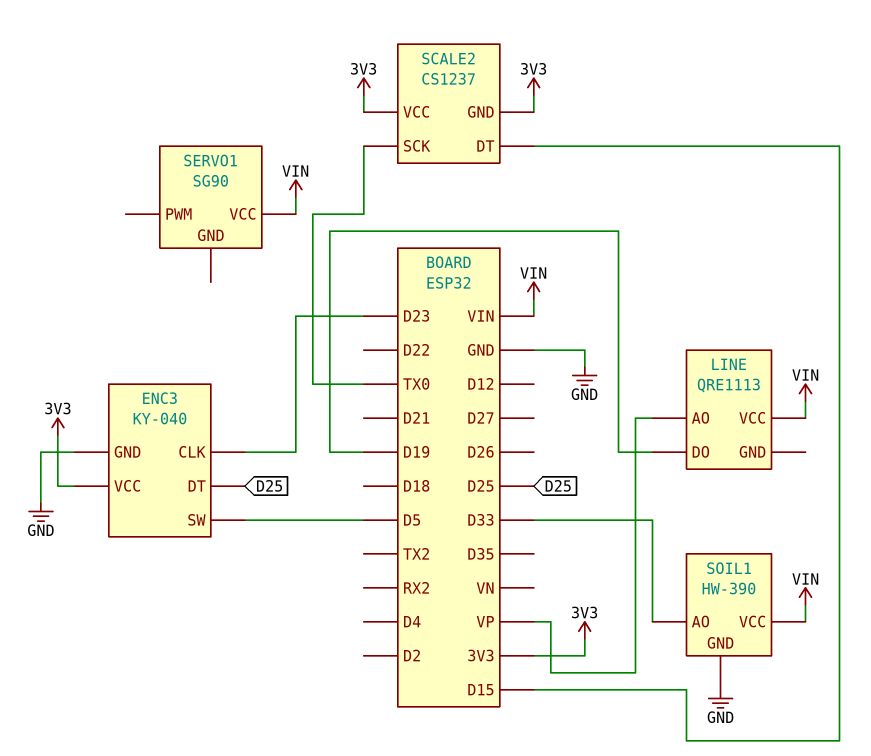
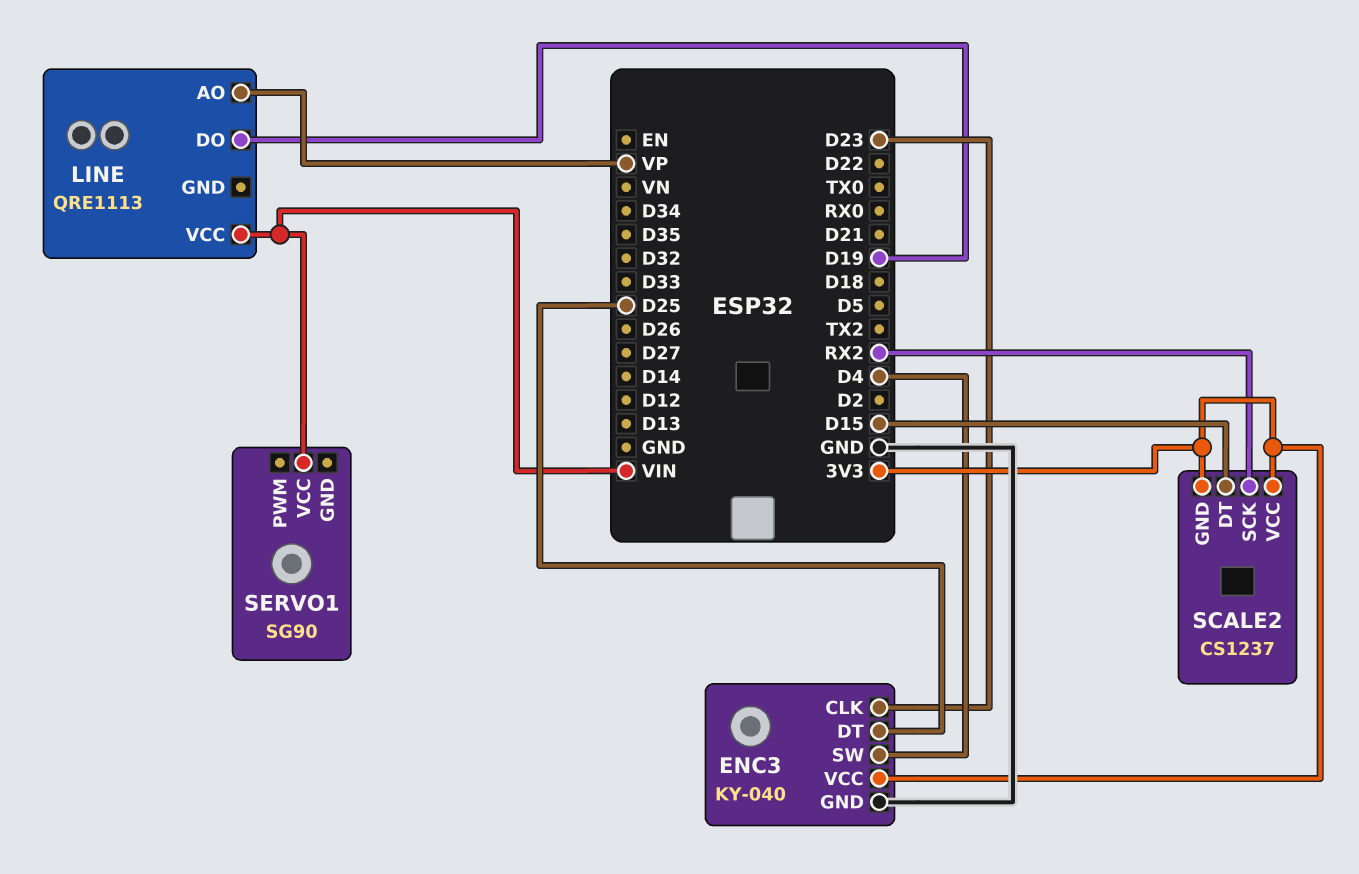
ENC3 pin SW: D5 -> D4
SCALE2 pin SCK: TX0 -> RX2
SOIL1: HW-390 -> none
SOIL1 pin AO: D33 -> none
SOIL1 pin GND: GND -> none
SOIL1 pin VCC: VIN -> none

